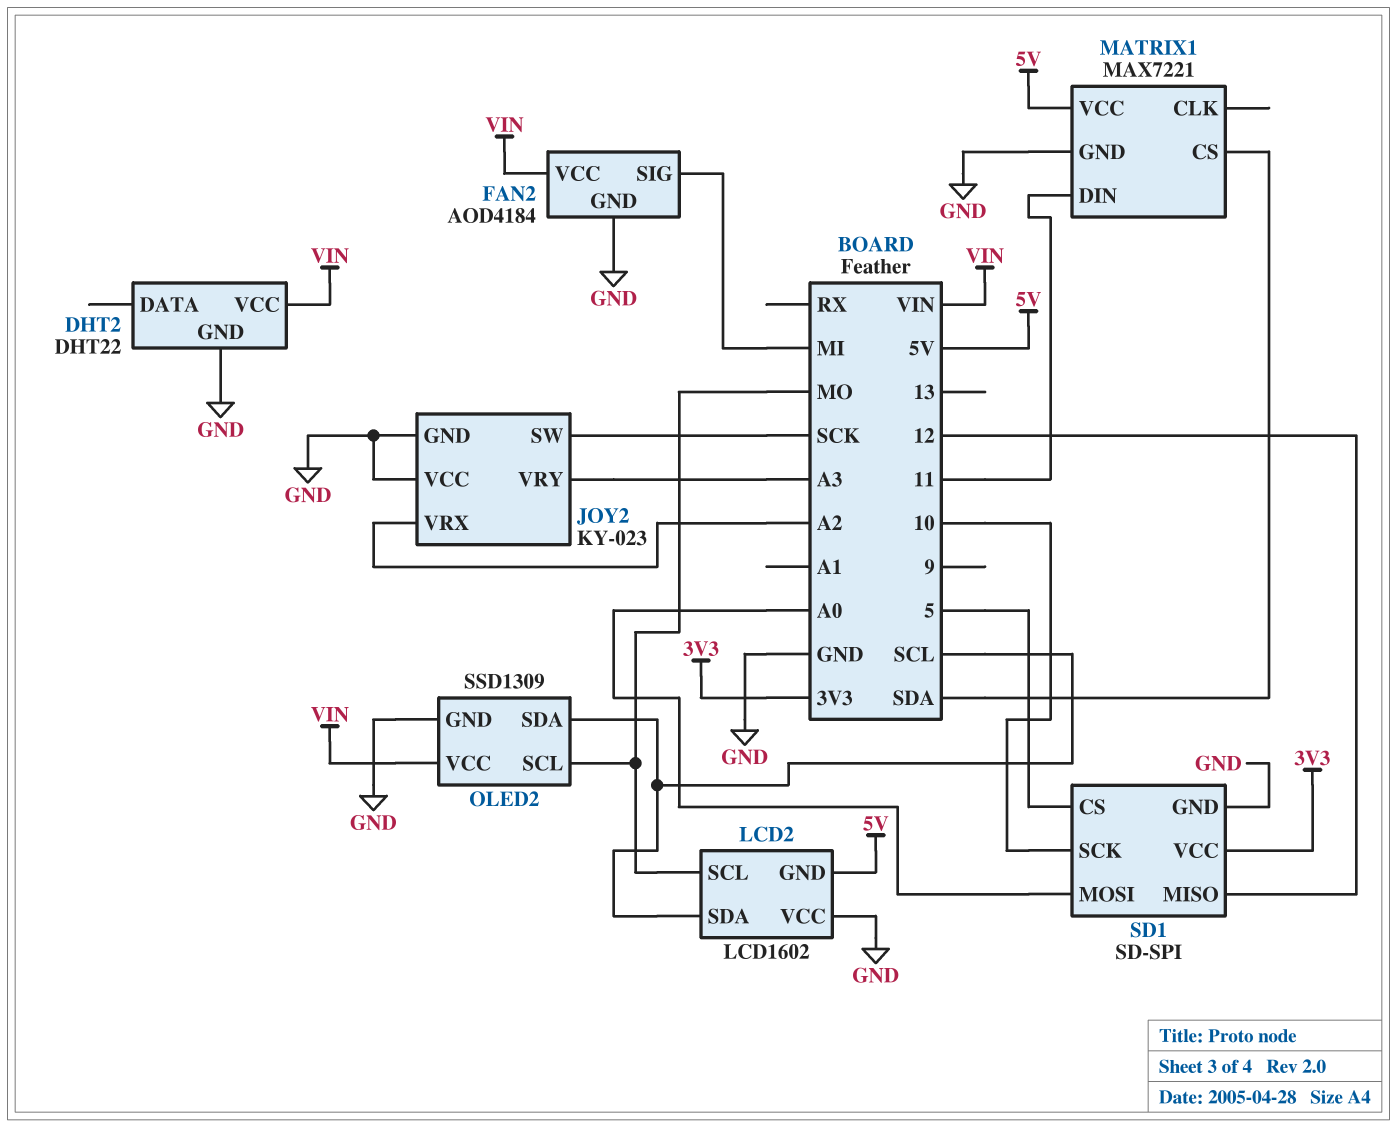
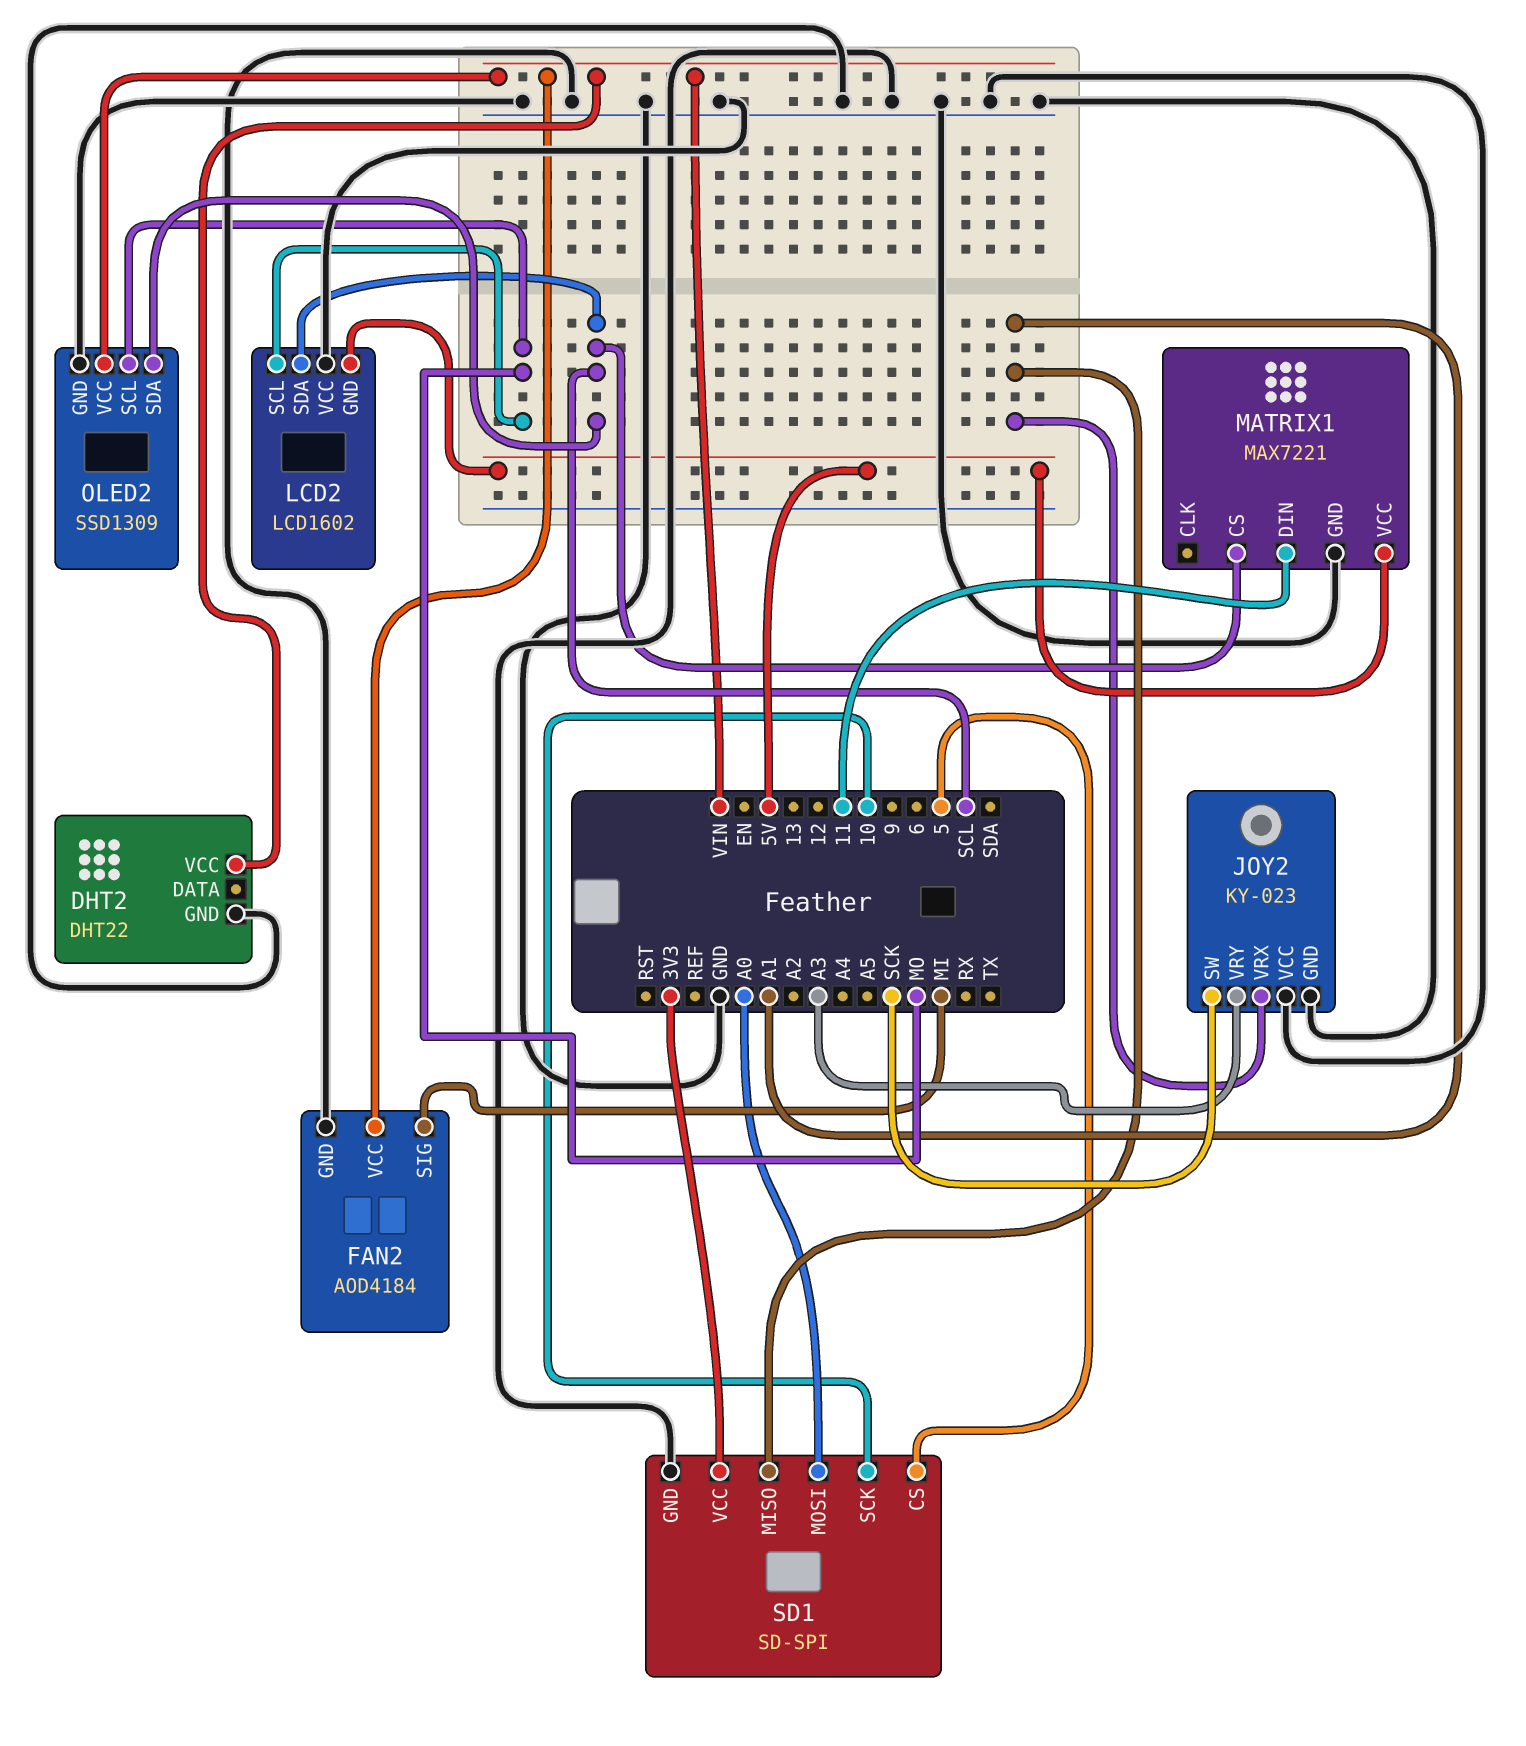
JOY2 pin VRX: A2 -> A1
MATRIX1 pin CS: SDA -> SCL
SD1 pin MISO: 12 -> A1

